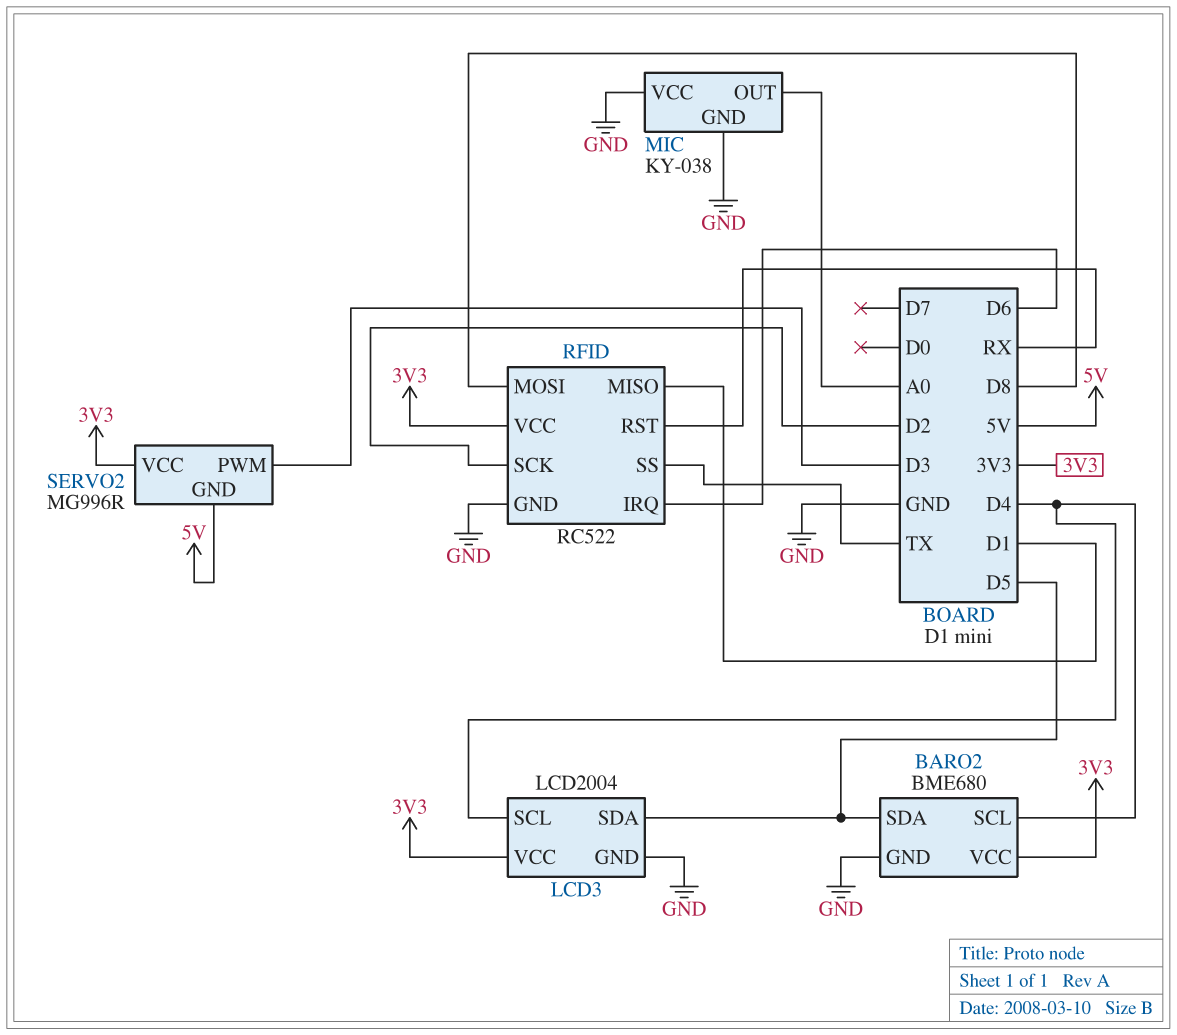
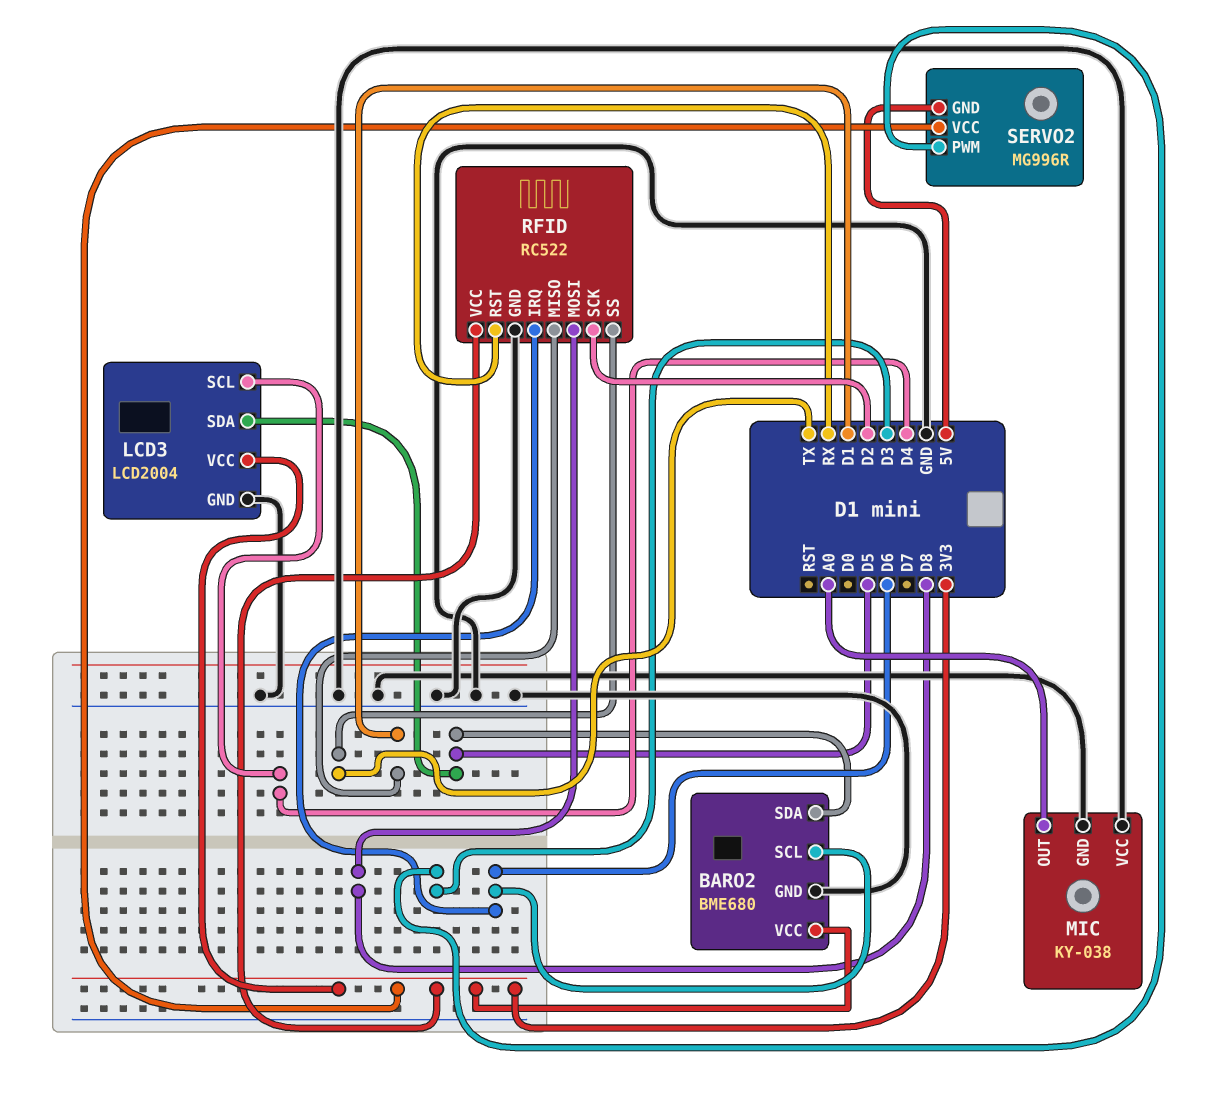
BARO2 pin SCL: D4 -> D6

